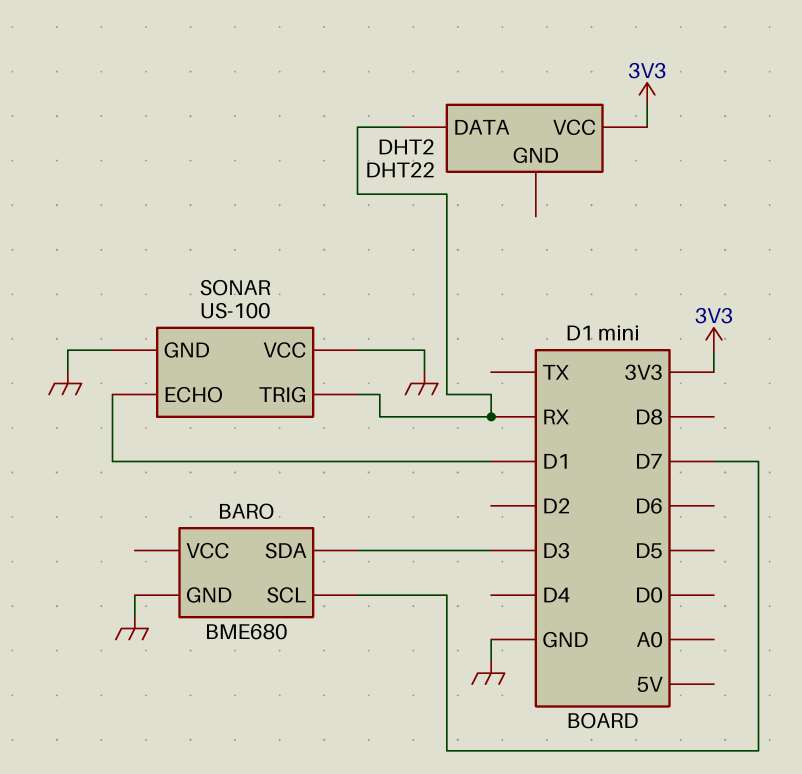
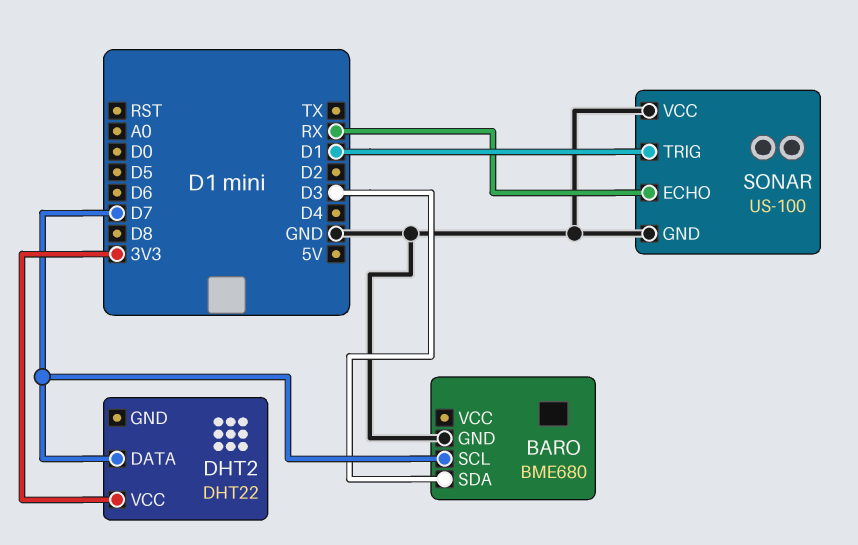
DHT2 pin DATA: RX -> D7
SONAR pin ECHO: D1 -> RX
SONAR pin TRIG: RX -> D1

